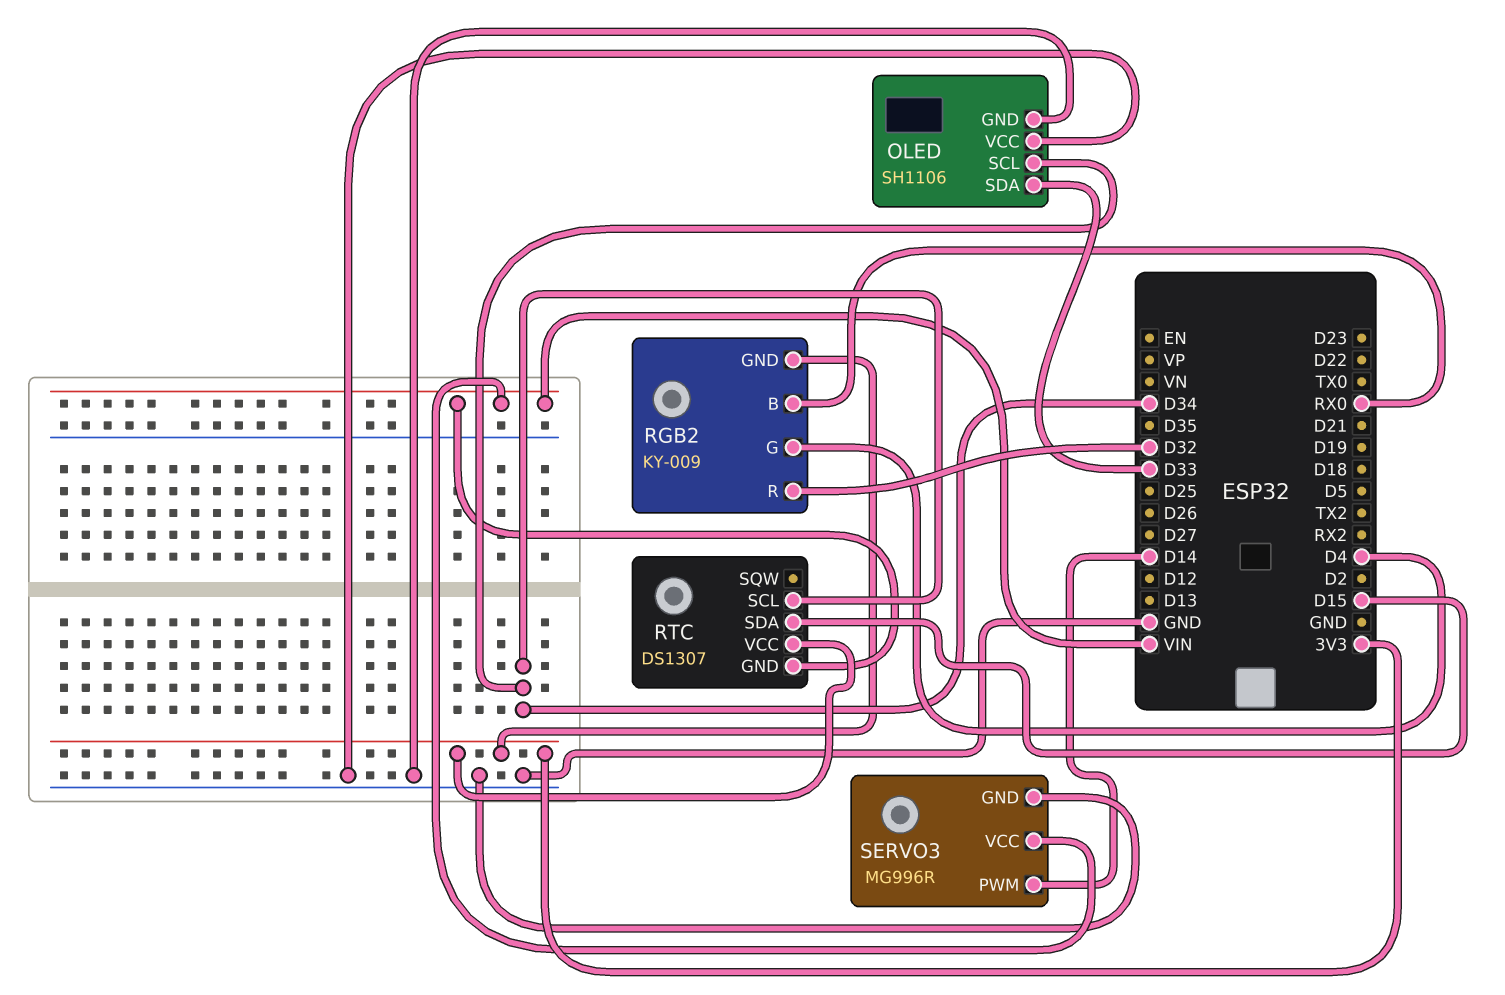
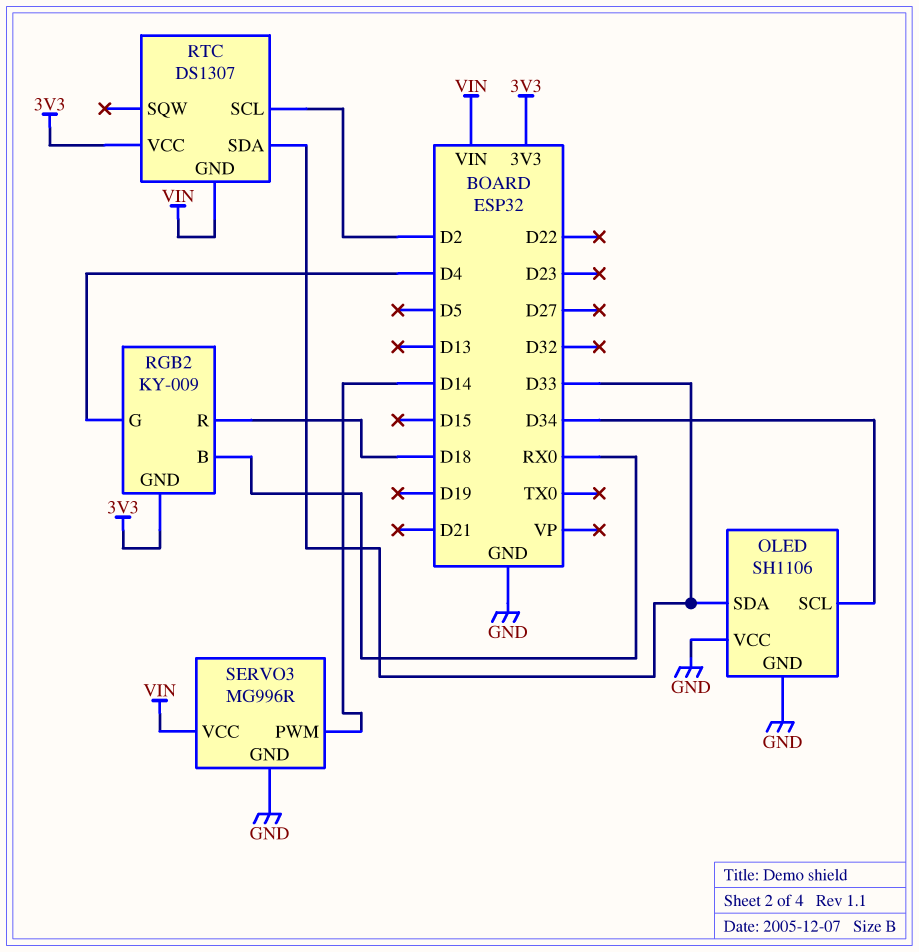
RGB2 pin R: D32 -> D18
RTC pin SCL: D34 -> D2
RTC pin SDA: D15 -> D33

